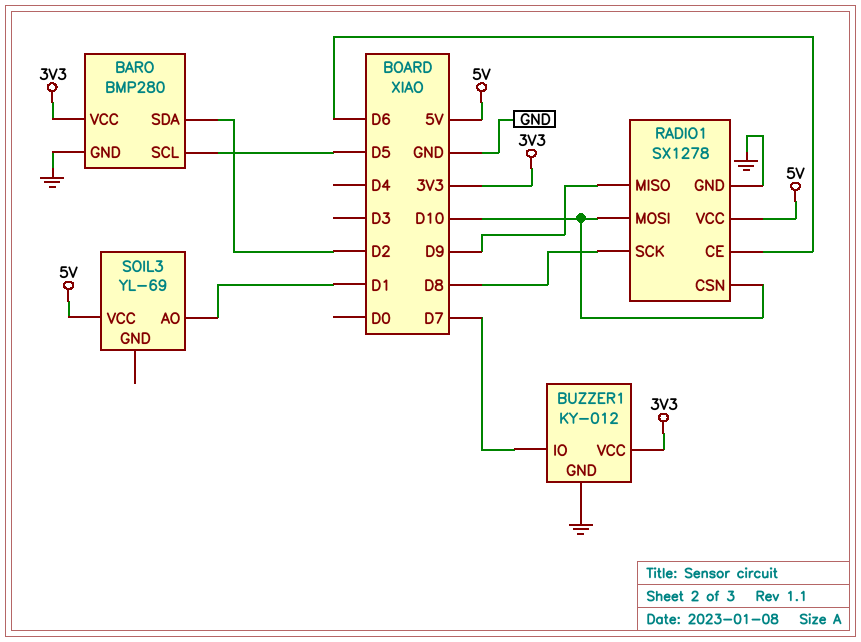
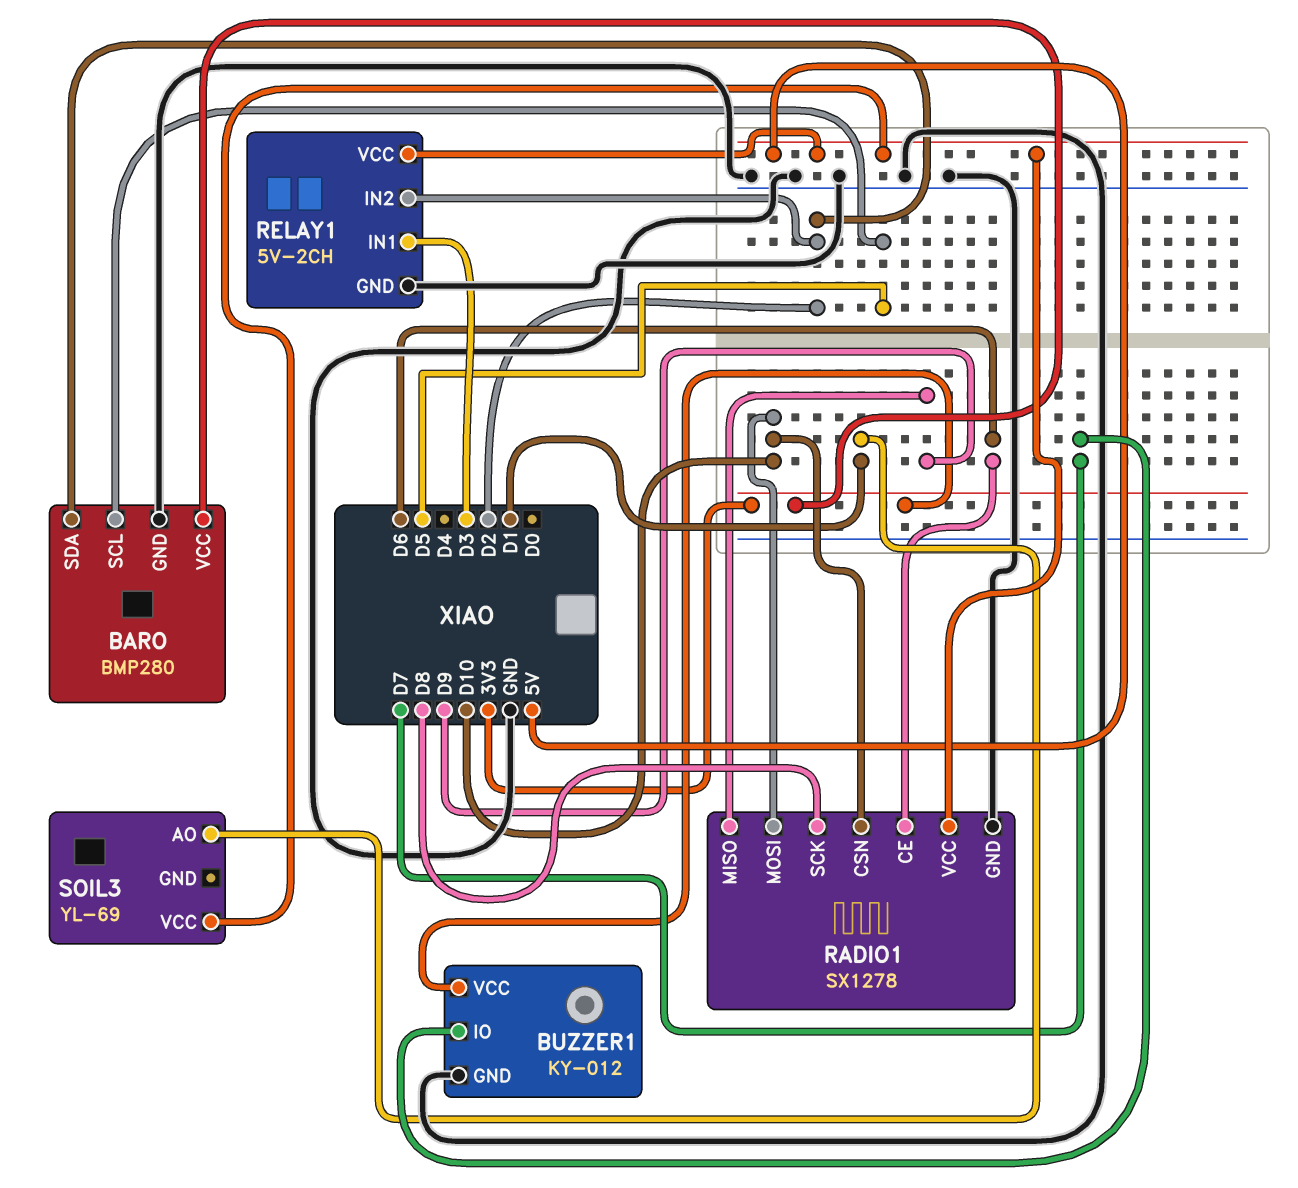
RELAY1: none -> 5V-2CH
RELAY1 pin GND: none -> GND
RELAY1 pin IN1: none -> D3
RELAY1 pin IN2: none -> D2
RELAY1 pin VCC: none -> 5V

